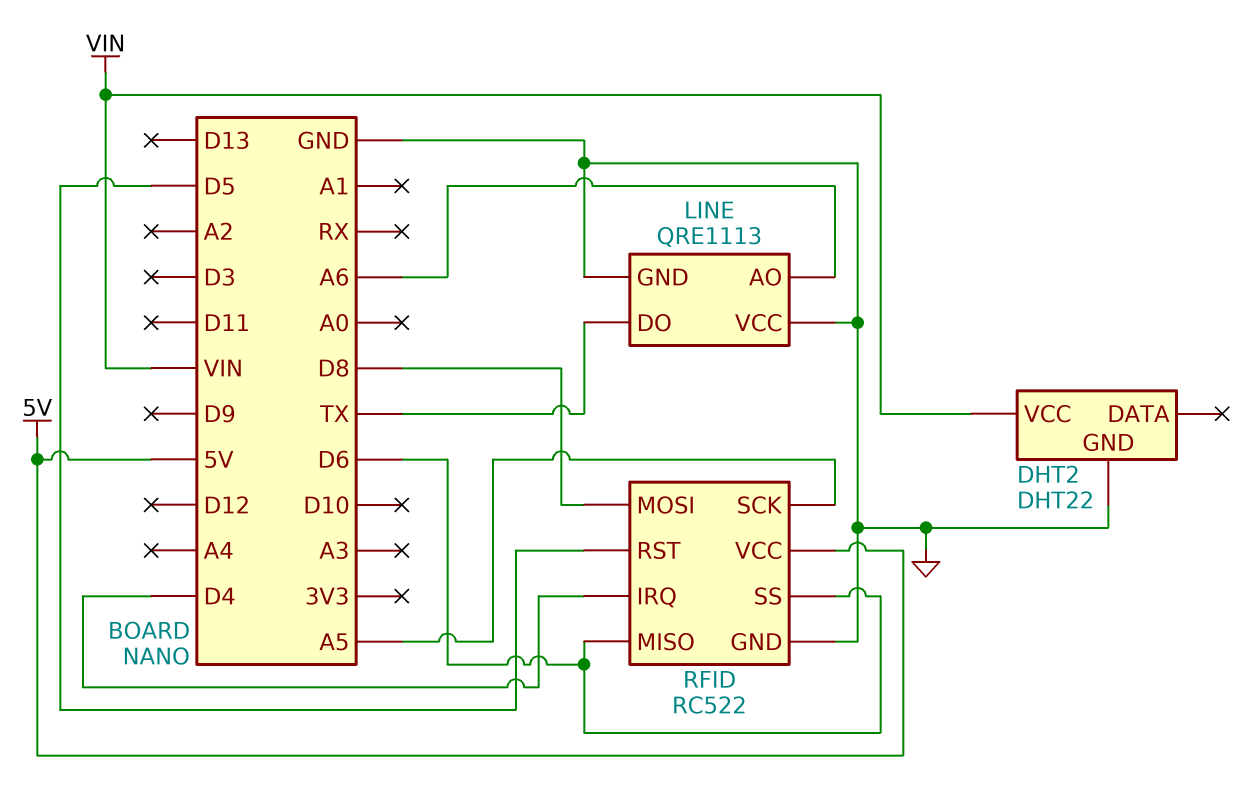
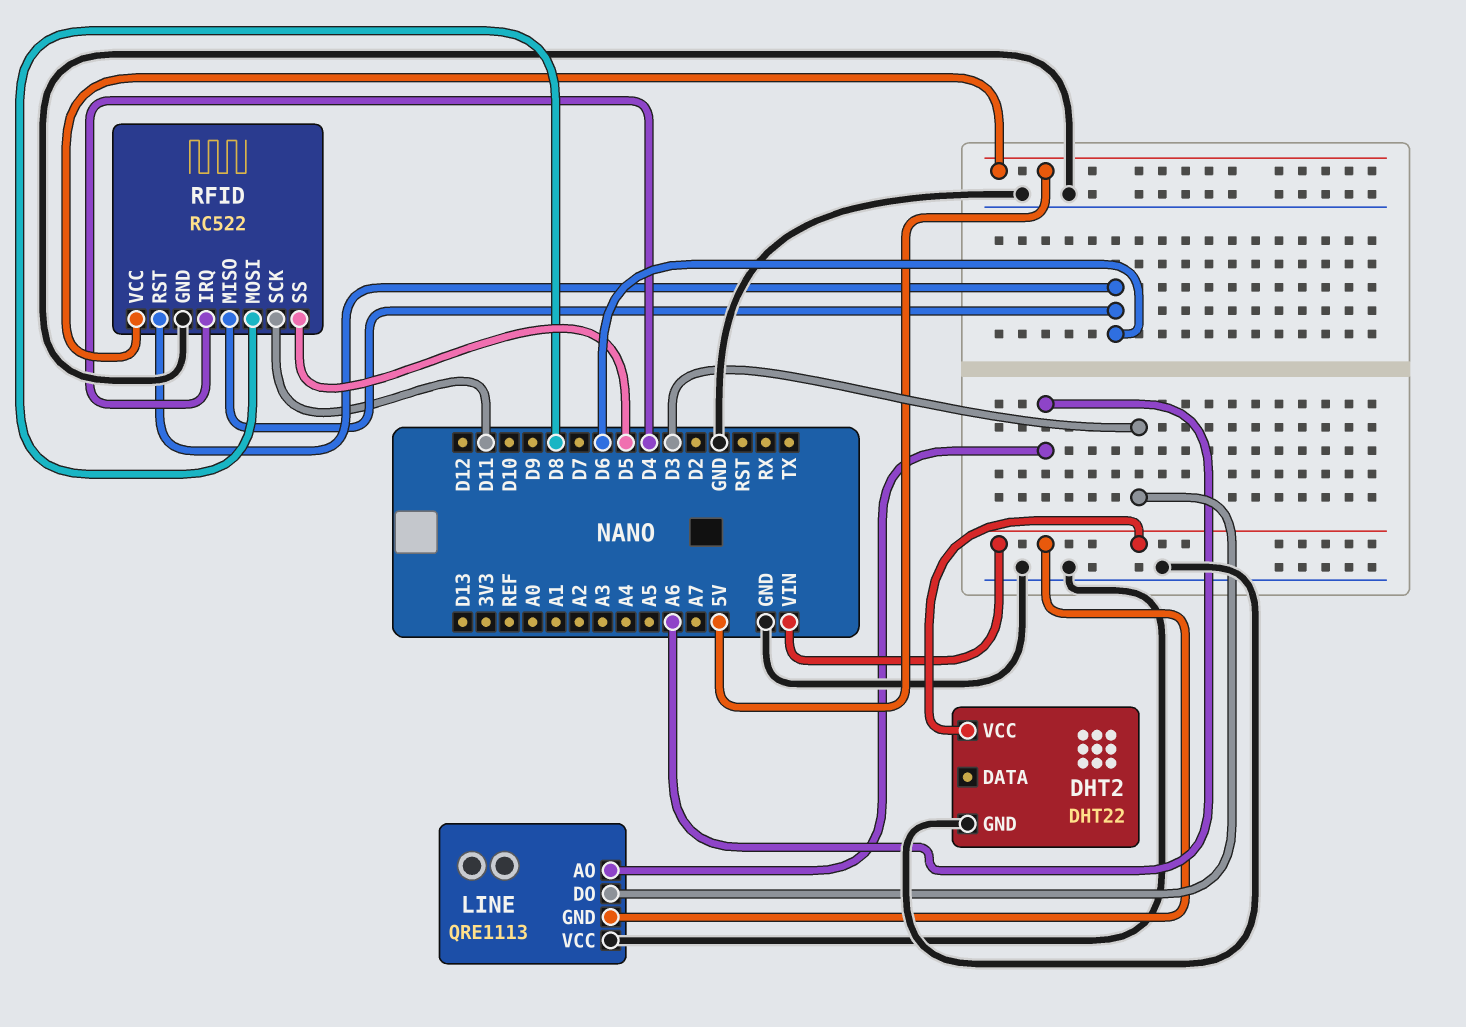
LINE pin DO: TX -> D3
LINE pin GND: GND -> VIN
RFID pin RST: D5 -> D6
RFID pin SCK: A5 -> D11
RFID pin SS: D6 -> D5

